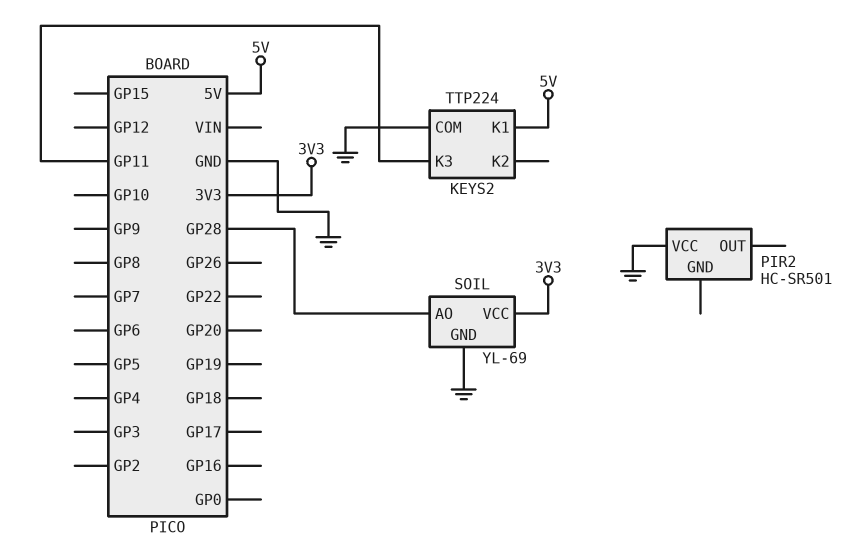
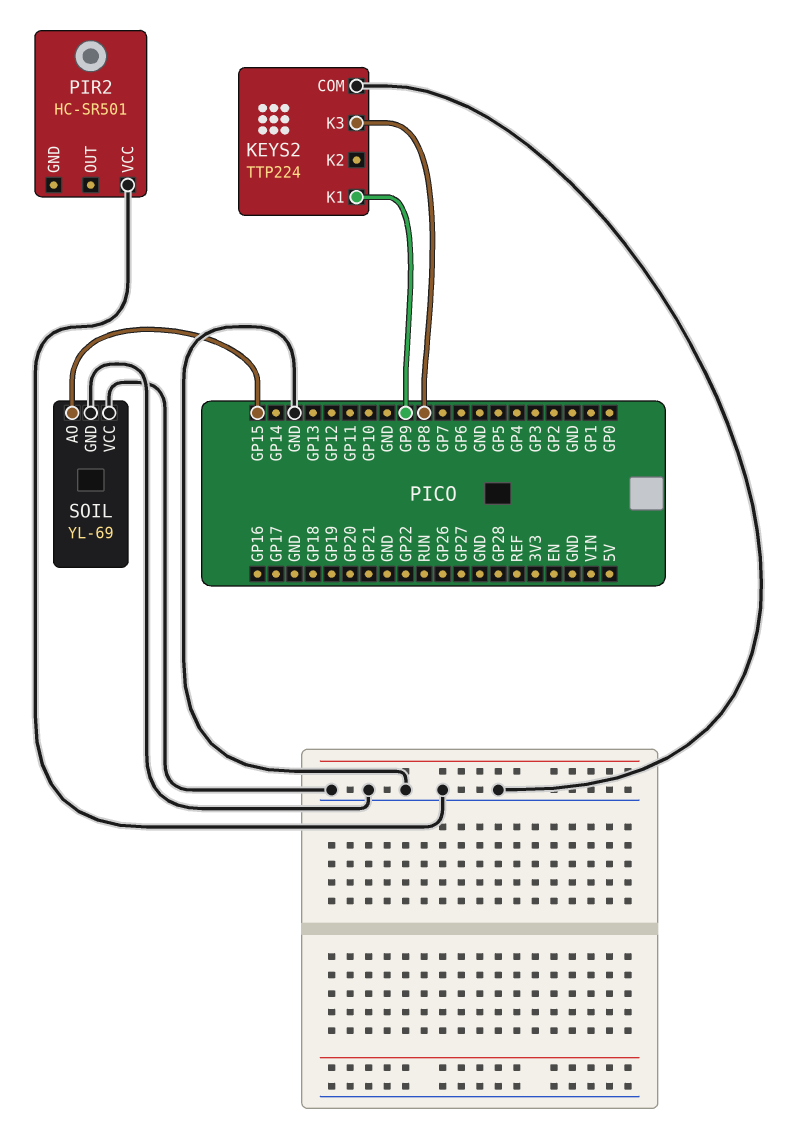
KEYS2 pin K1: 5V -> GP9
KEYS2 pin K3: GP11 -> GP8
SOIL pin AO: GP28 -> GP15
SOIL pin VCC: 3V3 -> GND

